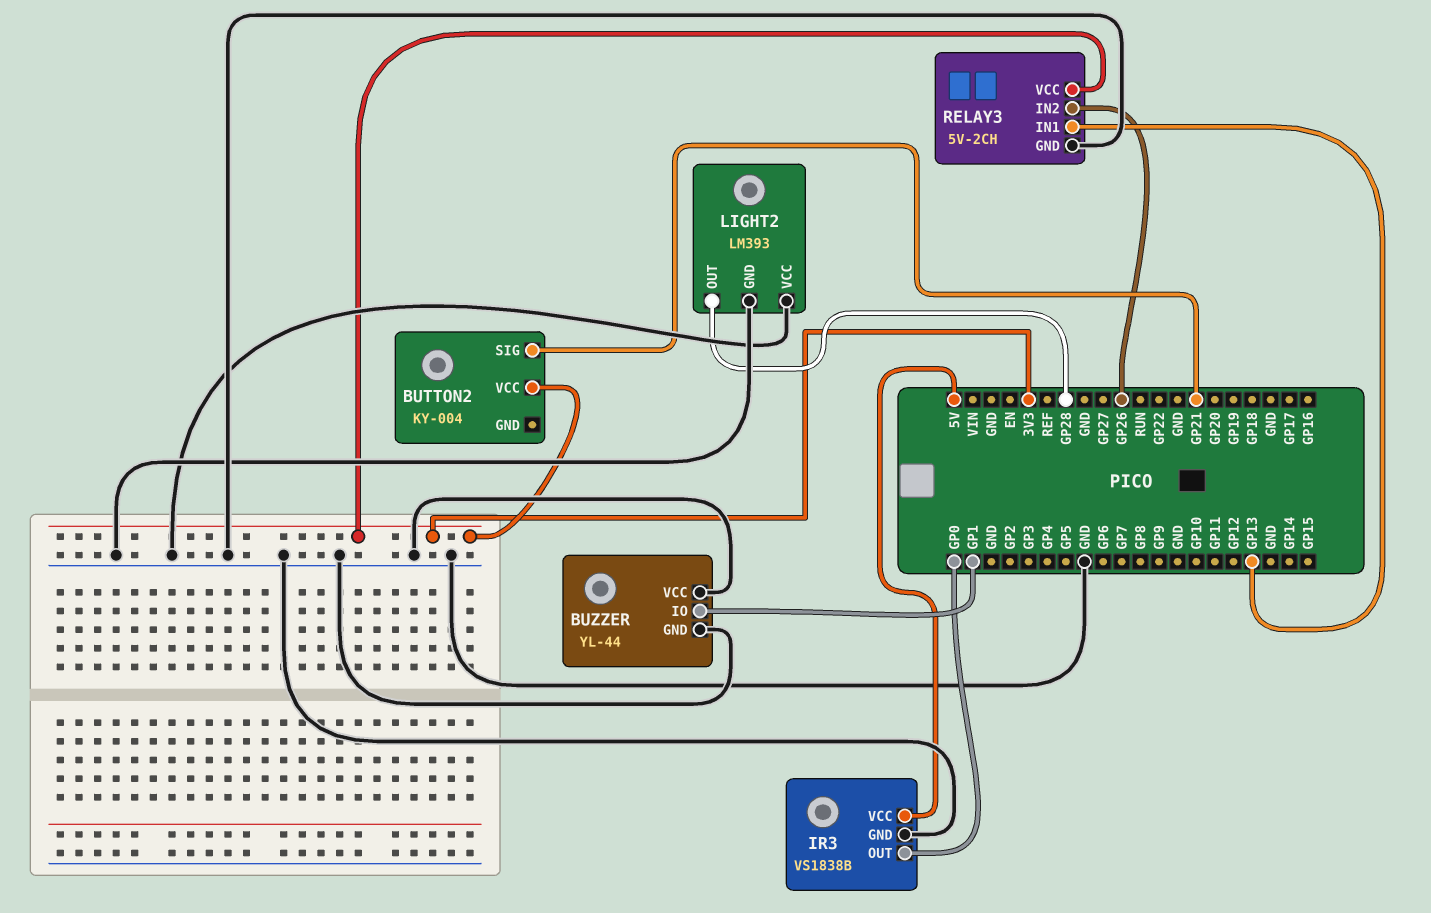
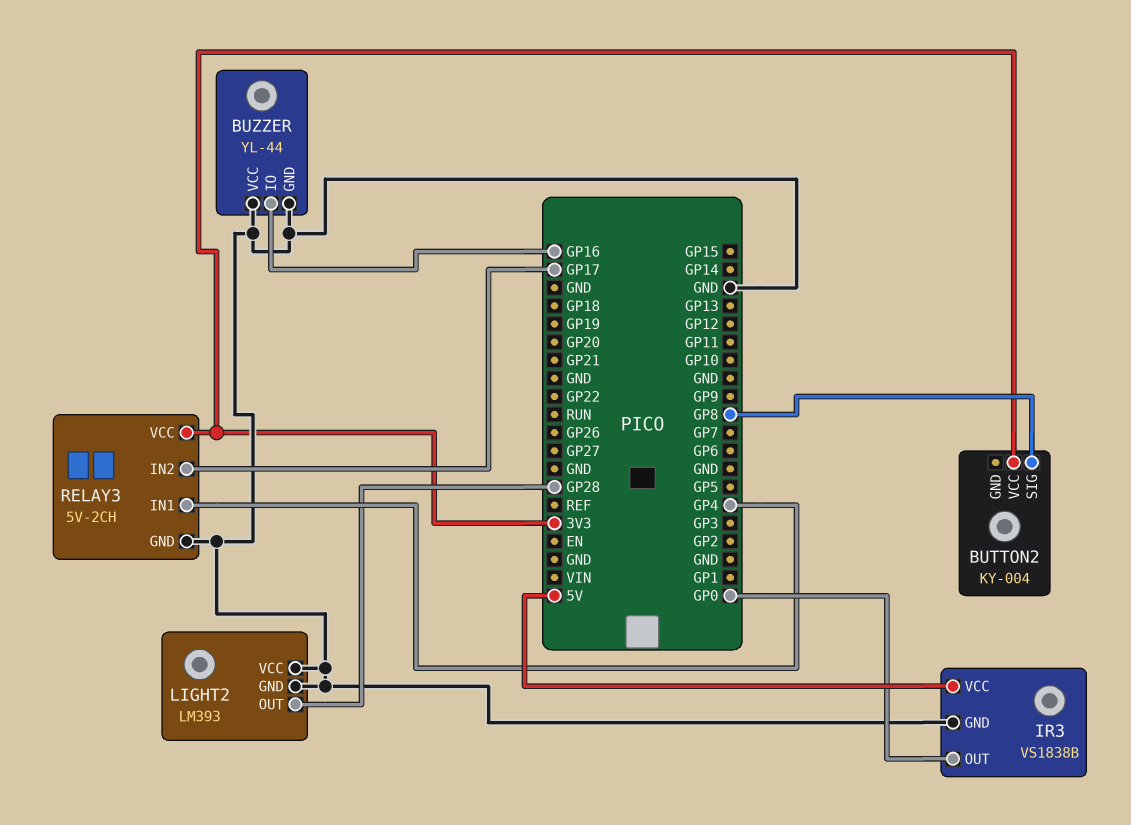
BUTTON2 pin SIG: GP21 -> GP8
BUZZER pin IO: GP1 -> GP16
RELAY3 pin IN1: GP13 -> GP4
RELAY3 pin IN2: GP26 -> GP17

